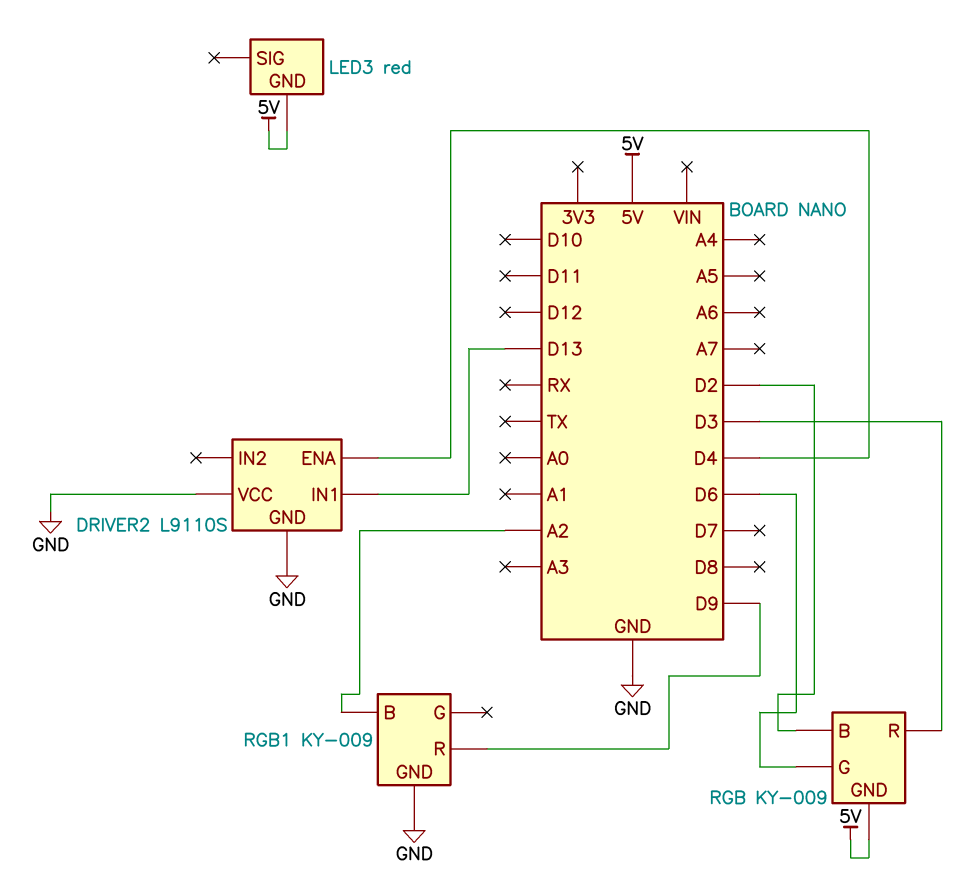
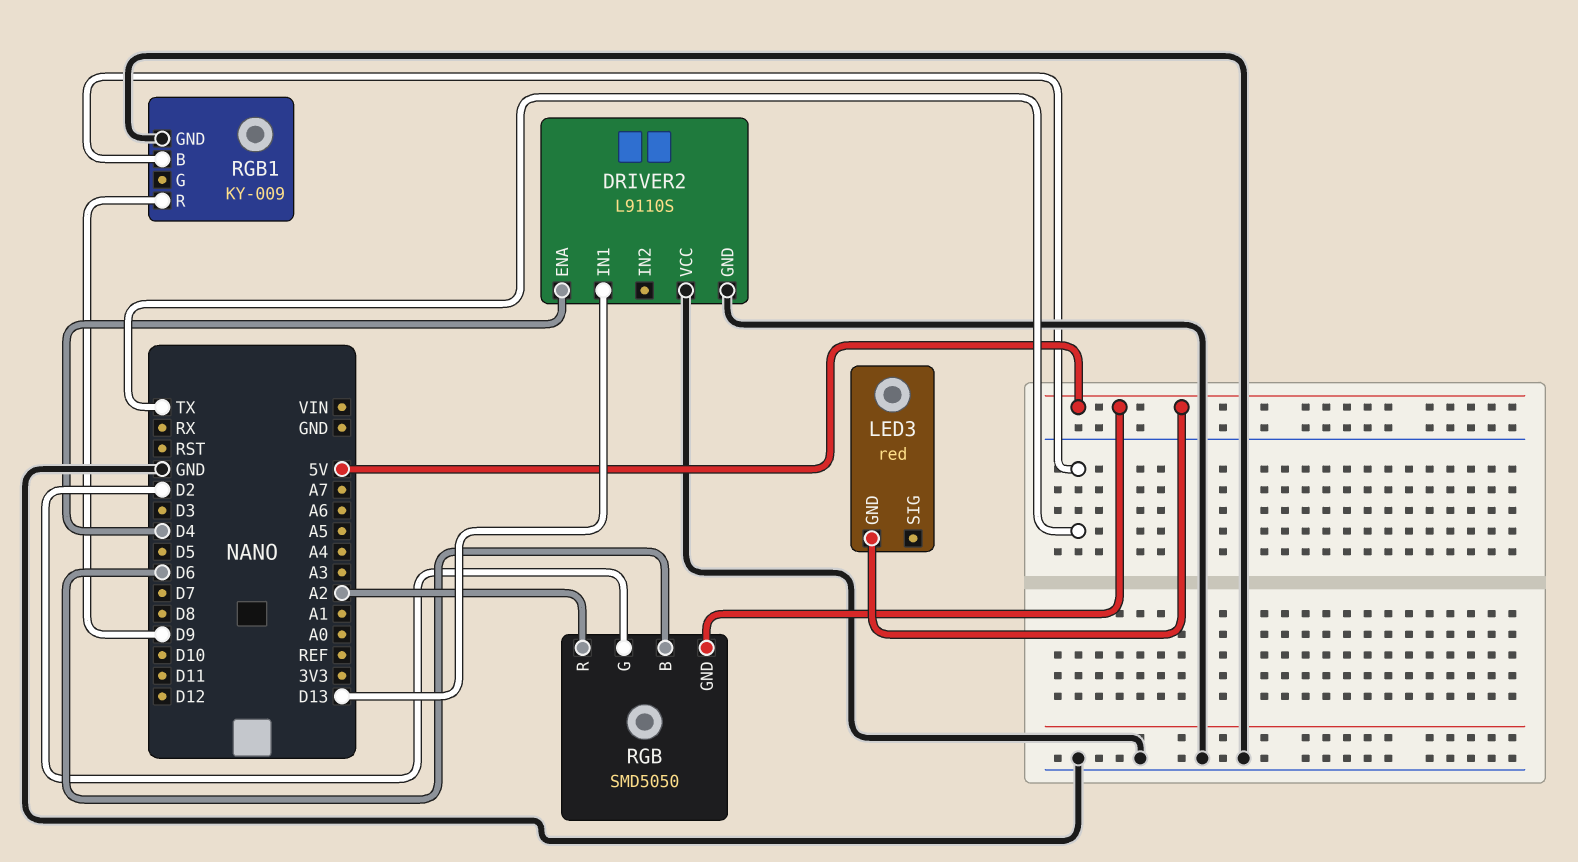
RGB: KY-009 -> SMD5050
RGB pin B: D2 -> D6
RGB pin G: D6 -> D2
RGB pin R: D3 -> A2
RGB1 pin B: A2 -> TX

